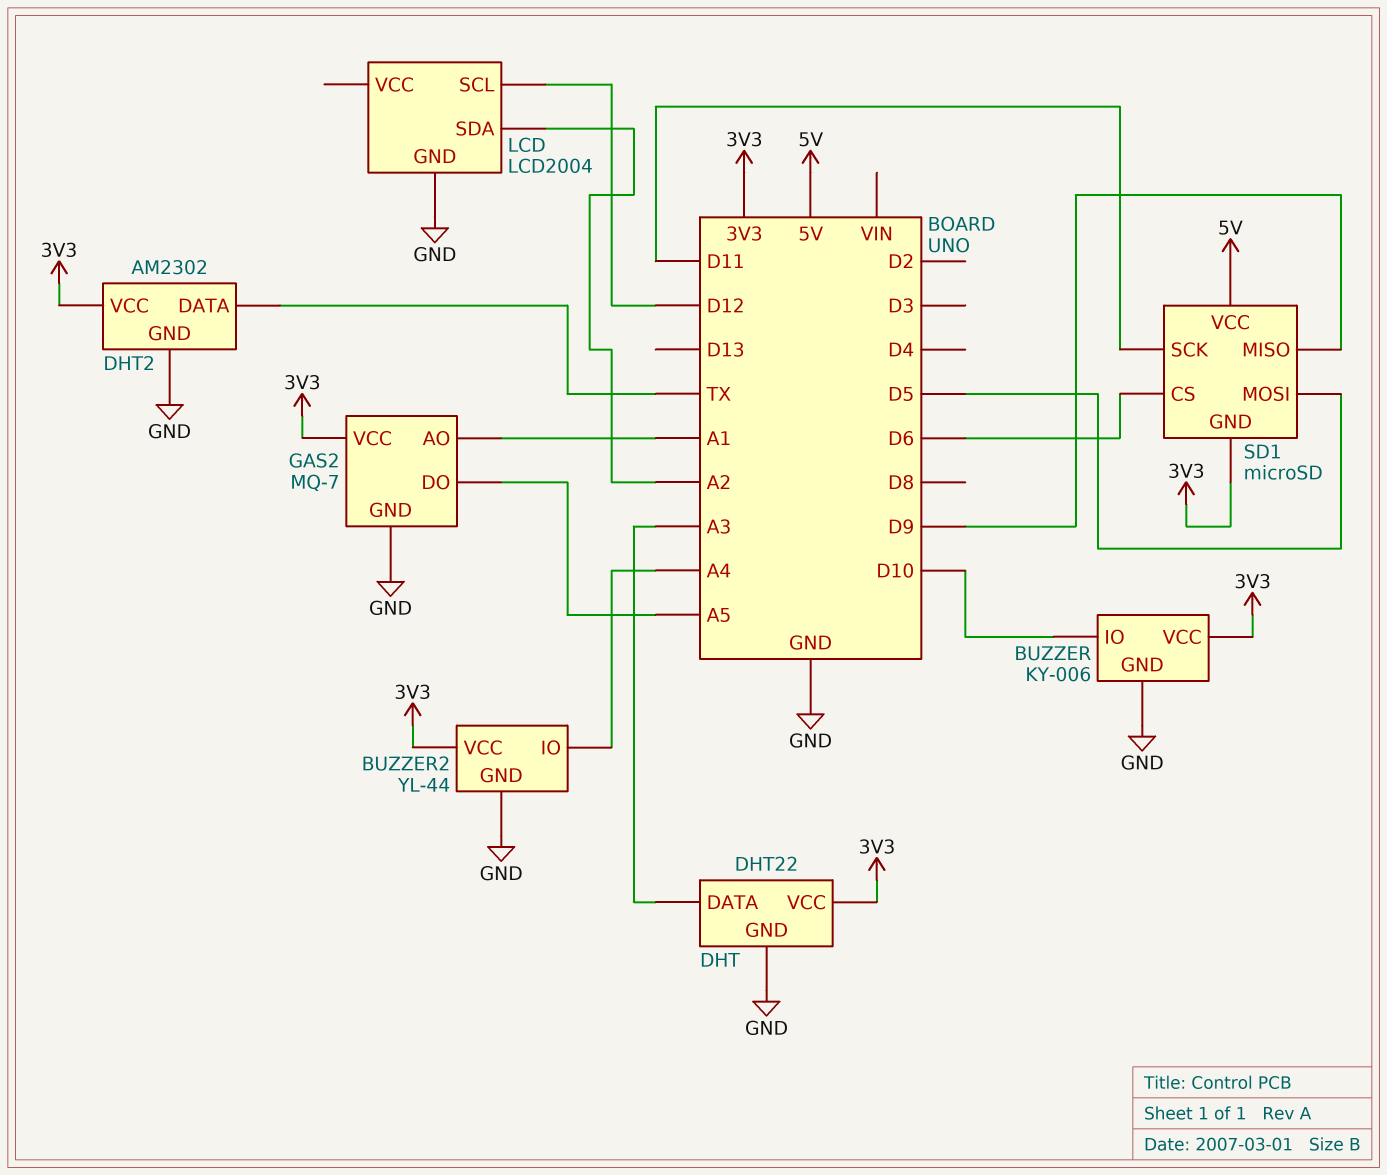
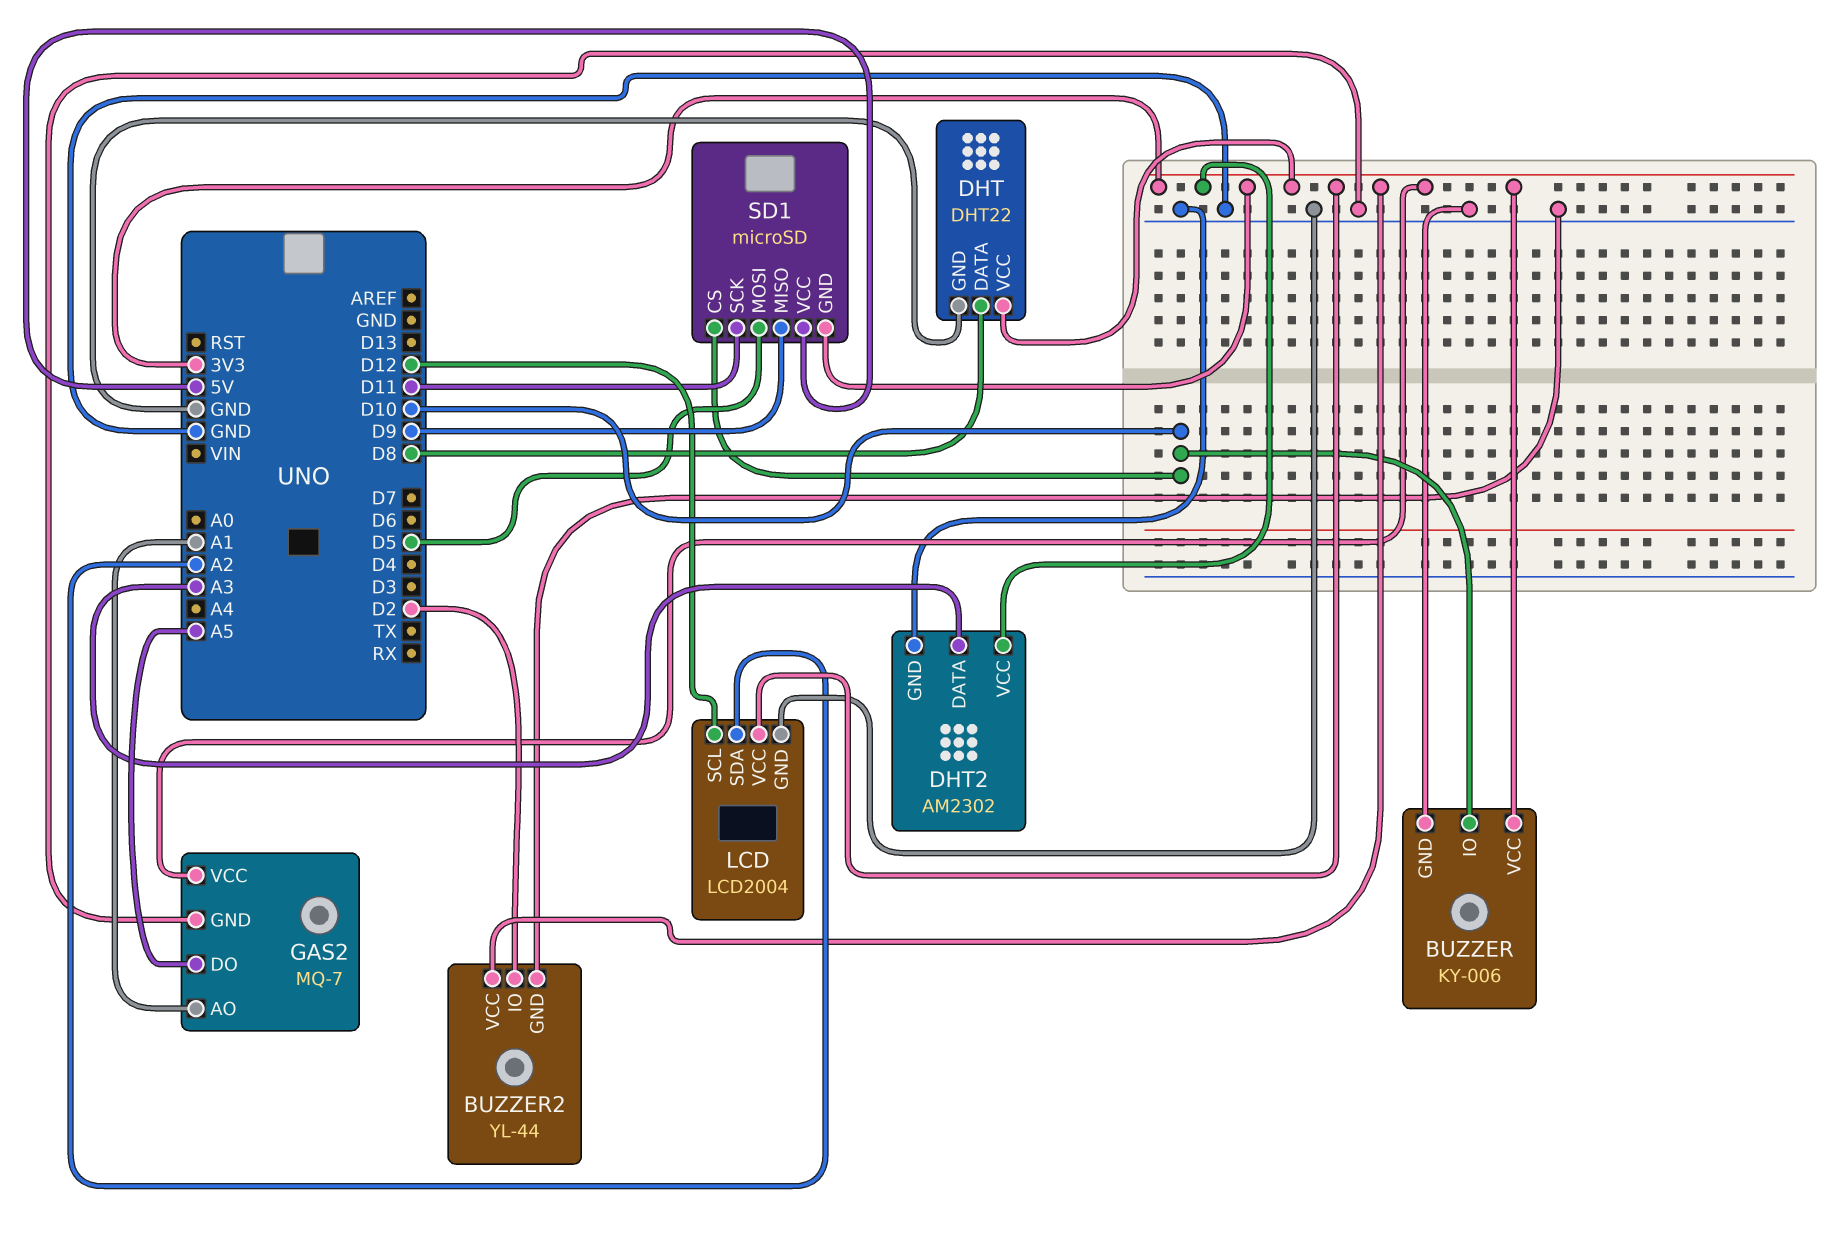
BUZZER2 pin IO: A4 -> D2
DHT pin DATA: A3 -> D8
DHT2 pin DATA: TX -> A3
LCD pin VCC: none -> 3V3
SD1 pin CS: D6 -> D10

